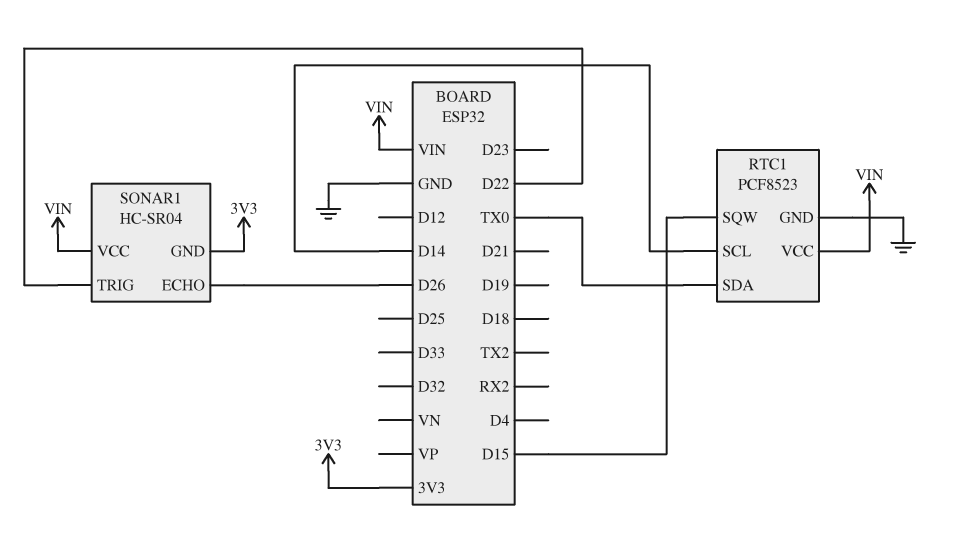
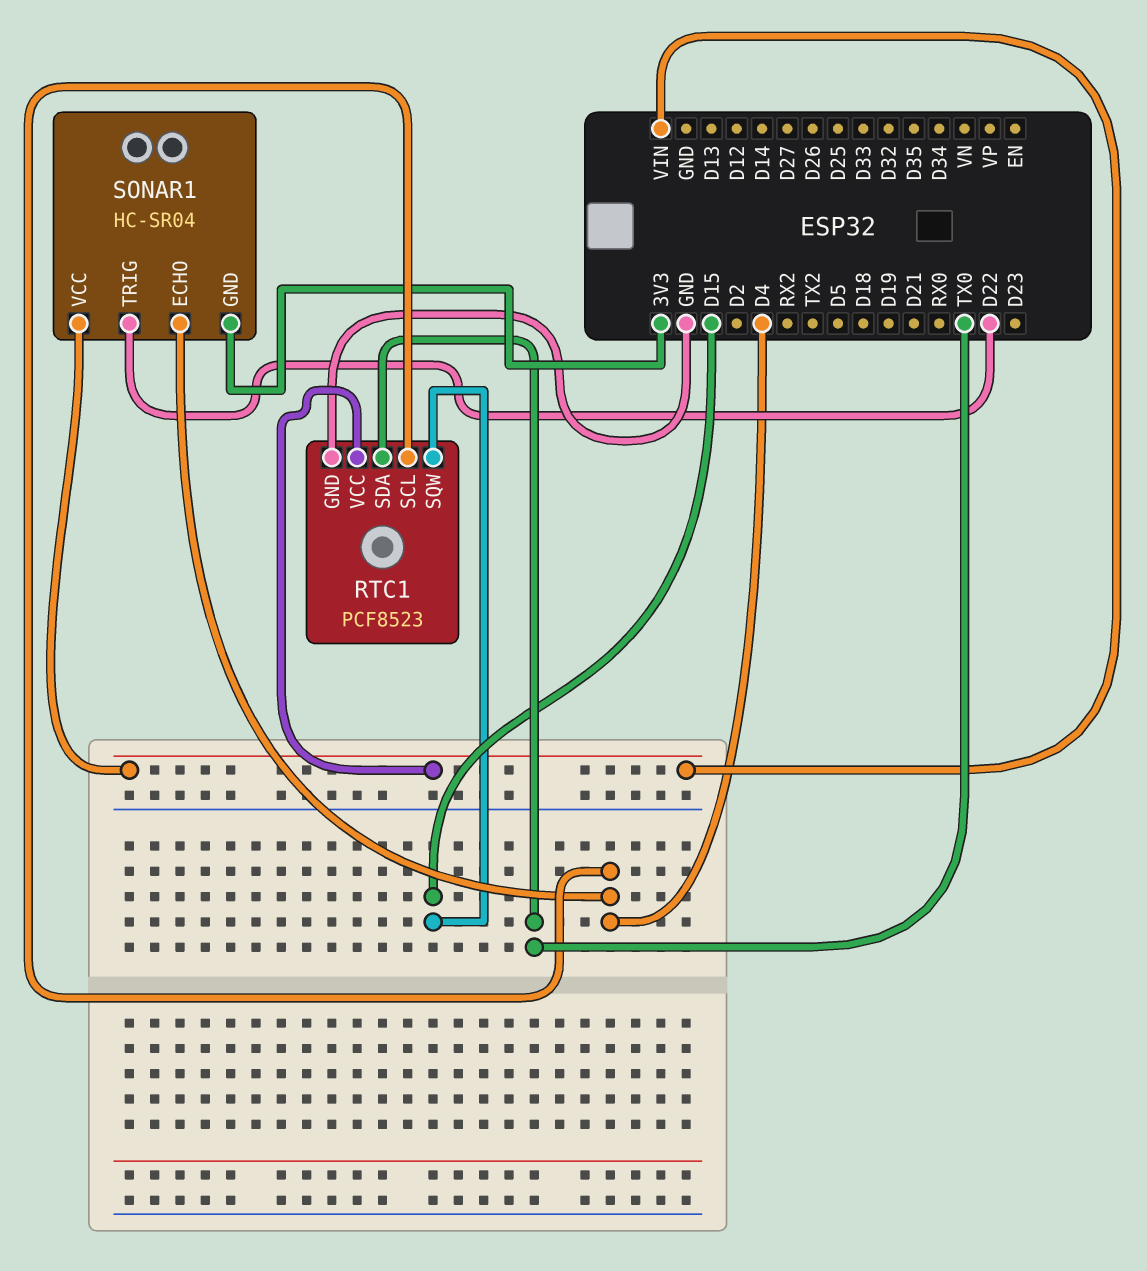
RTC1 pin SCL: D14 -> D4
SONAR1 pin ECHO: D26 -> D4

